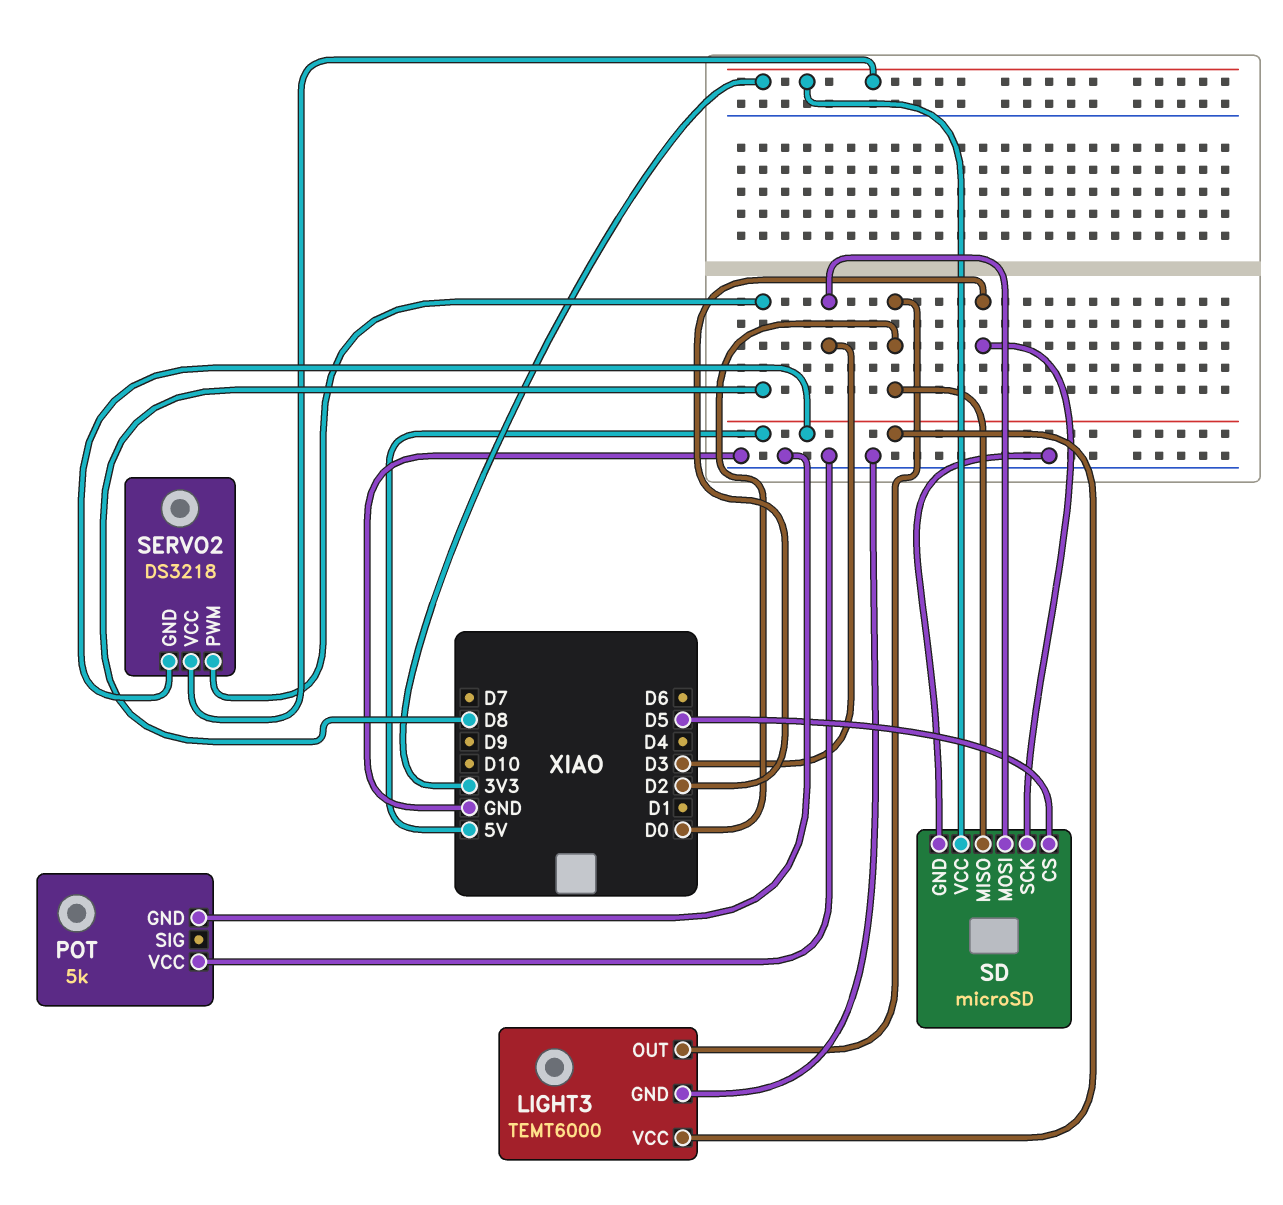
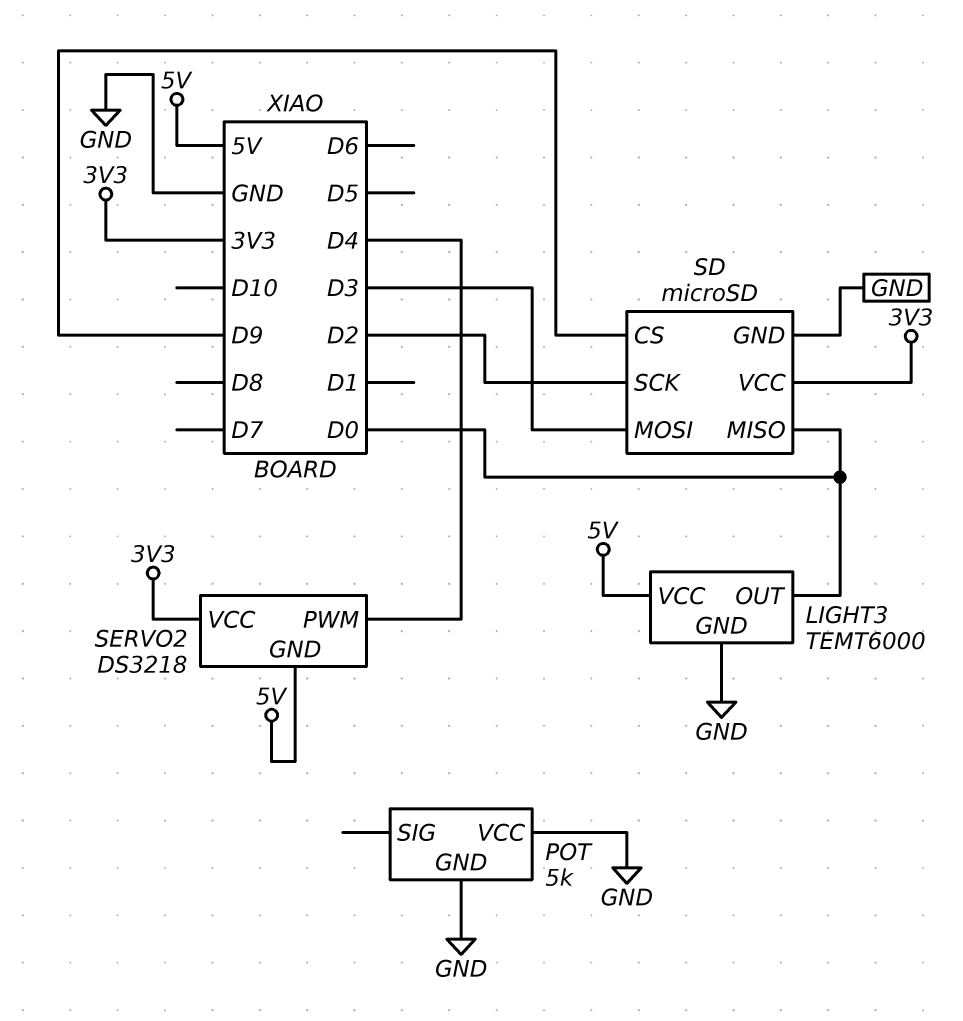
SD pin CS: D5 -> D9
SERVO2 pin PWM: D8 -> D4

